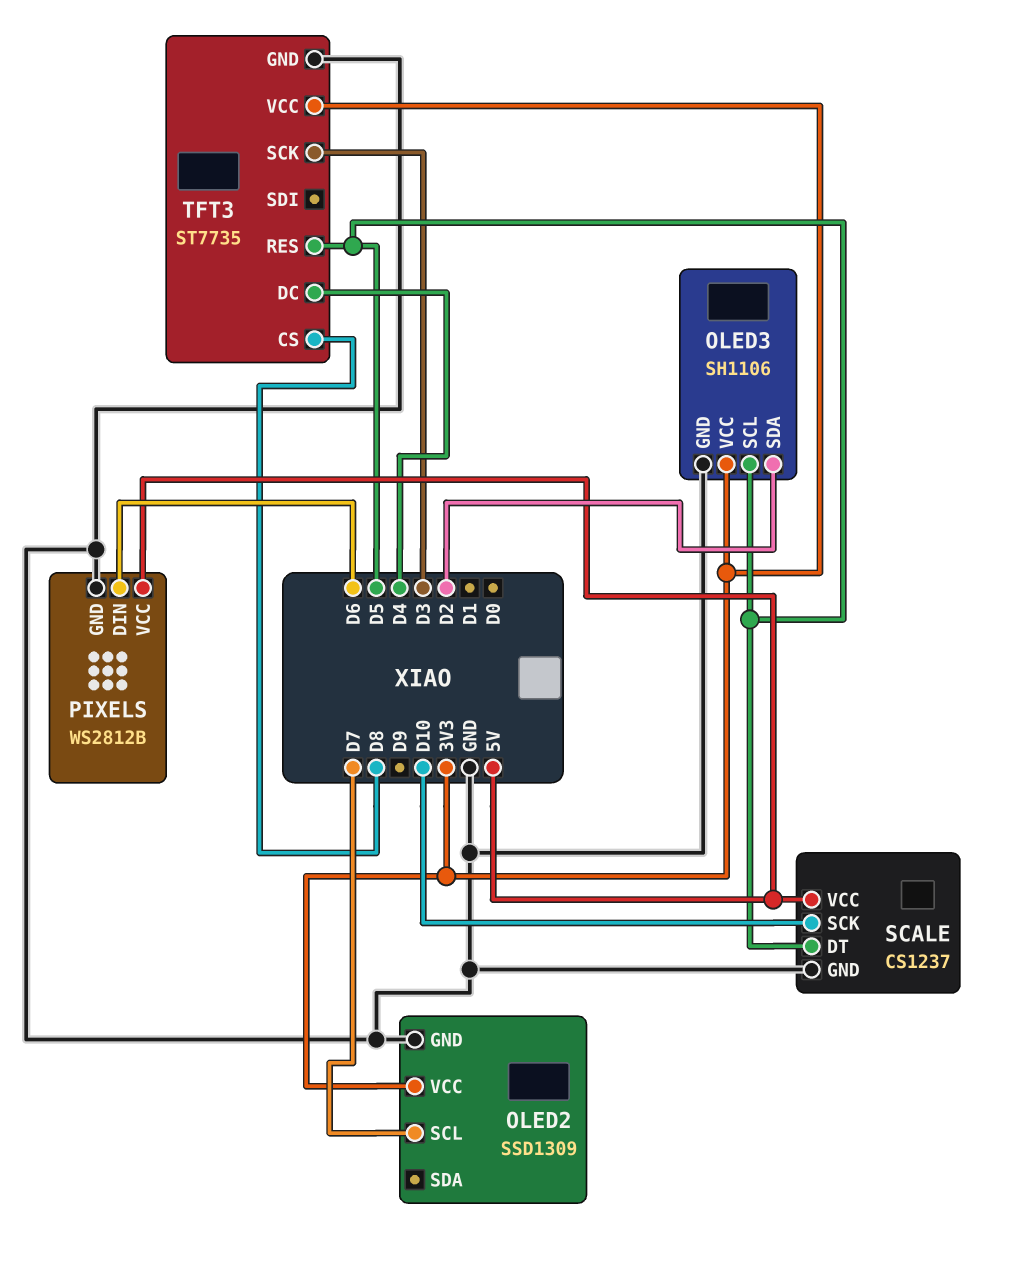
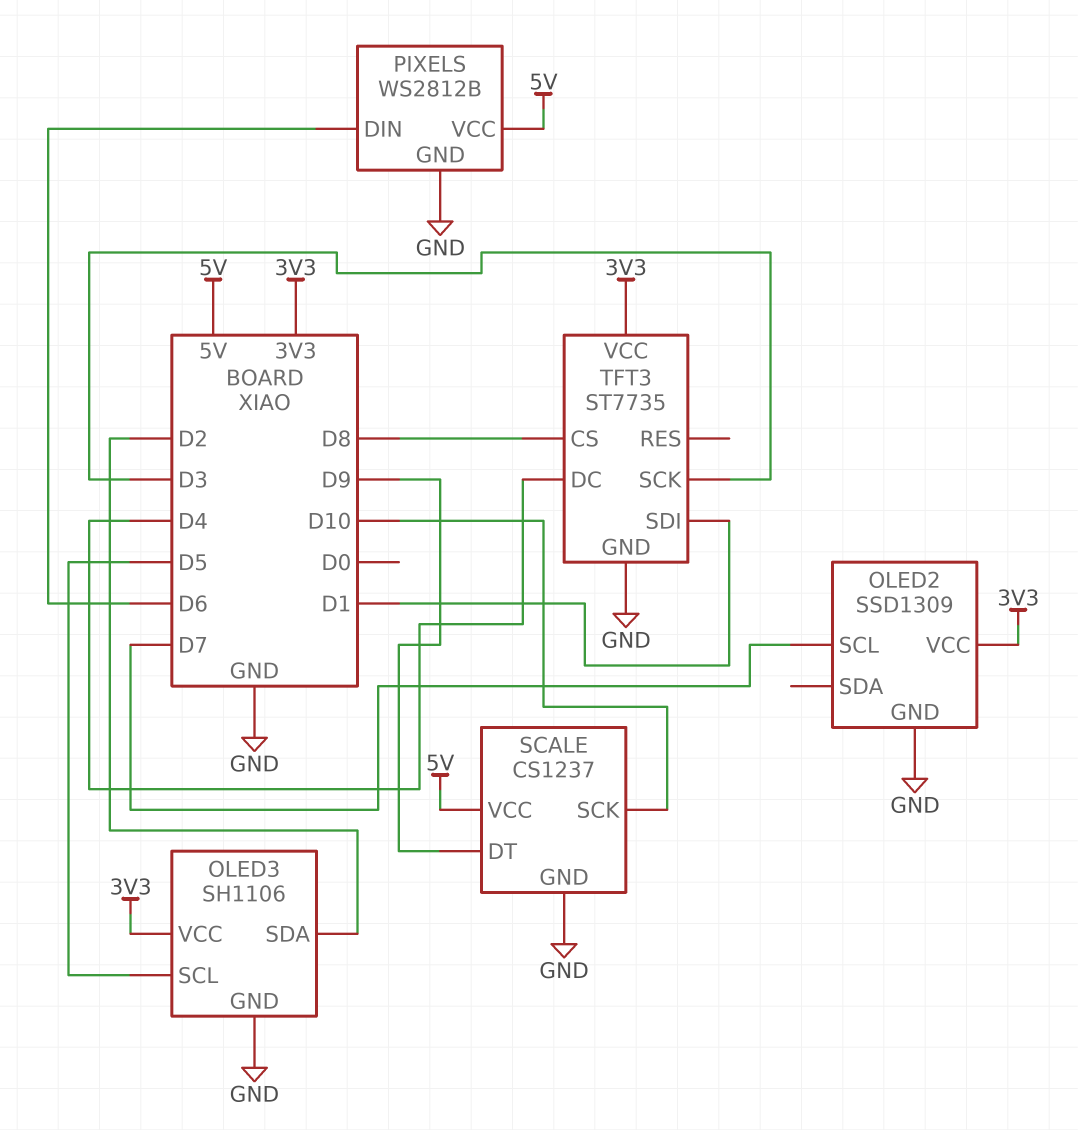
SCALE pin DT: D5 -> D9
TFT3 pin RES: D5 -> none
TFT3 pin SDI: none -> D1

